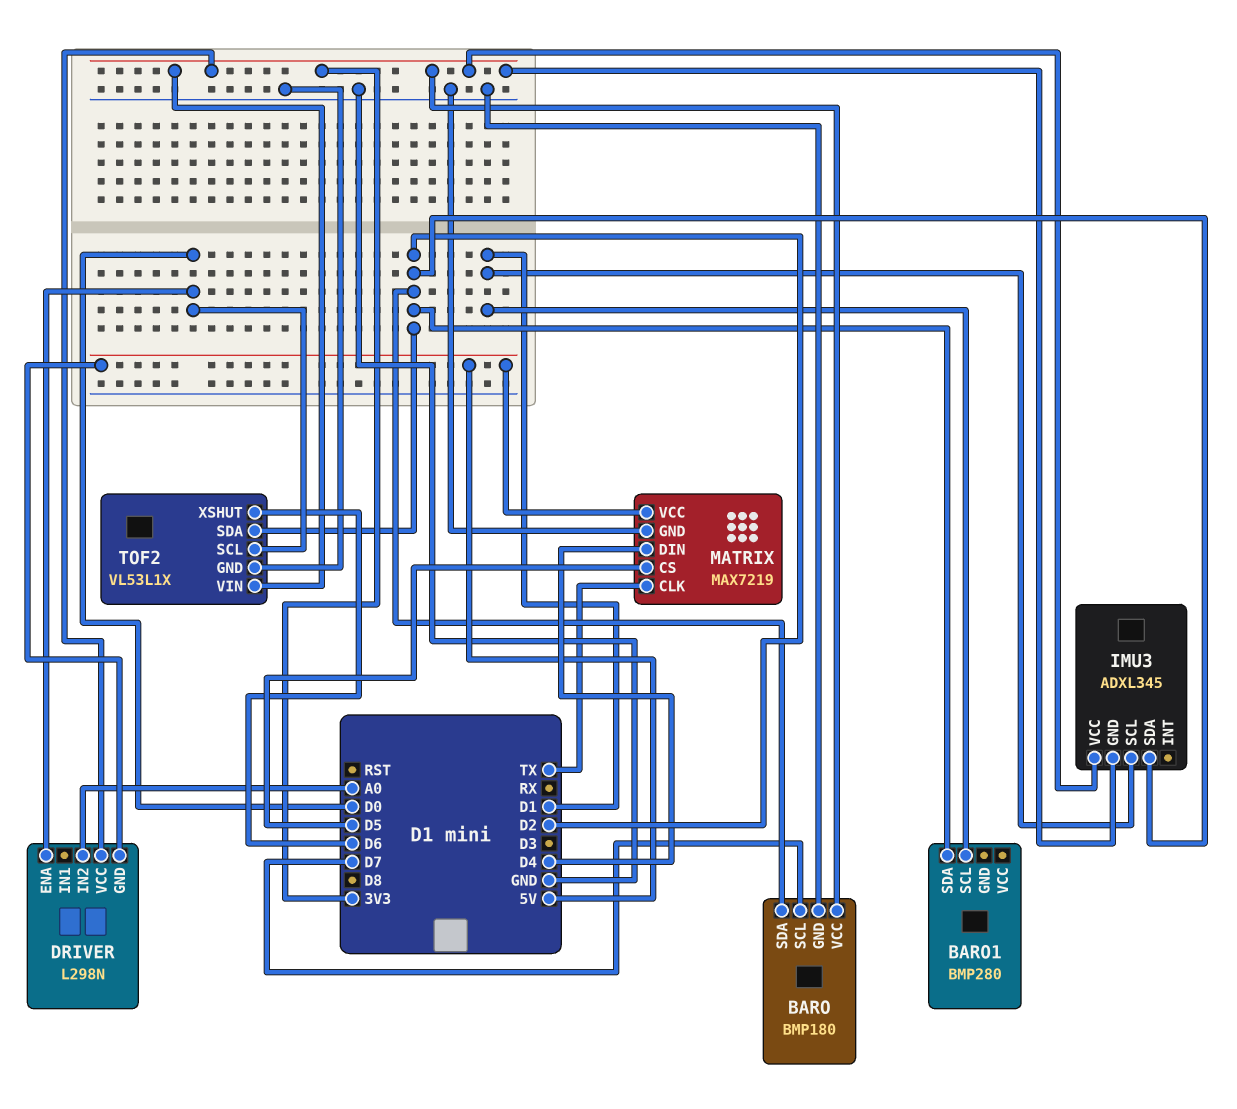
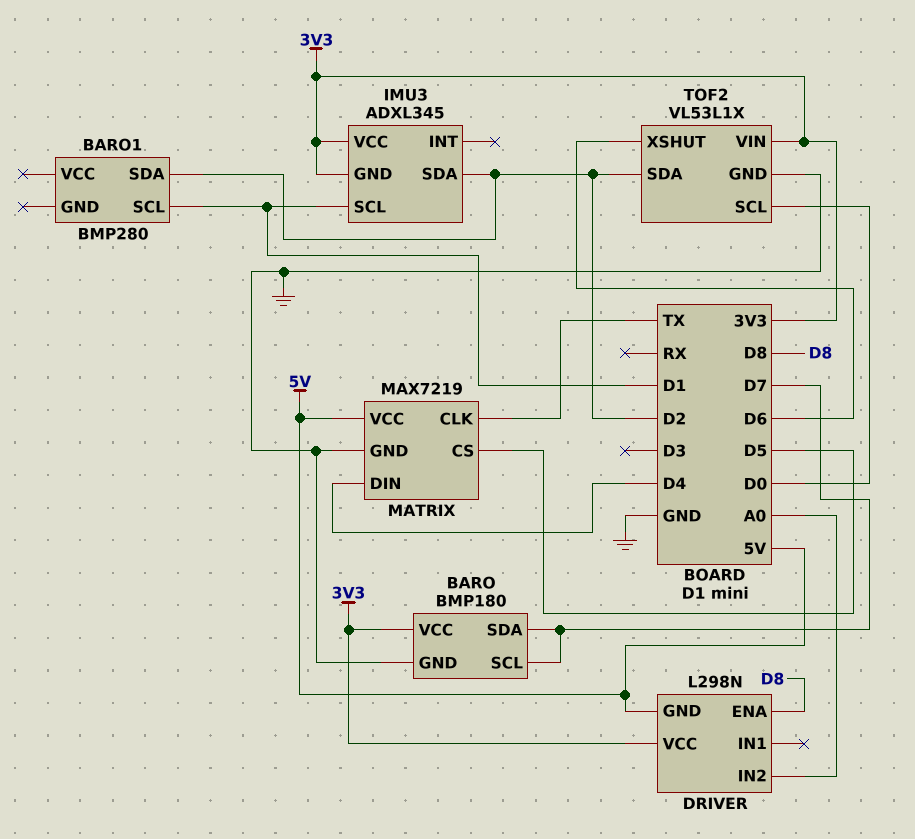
BARO pin SDA: D2 -> D7
DRIVER pin ENA: D0 -> D8

